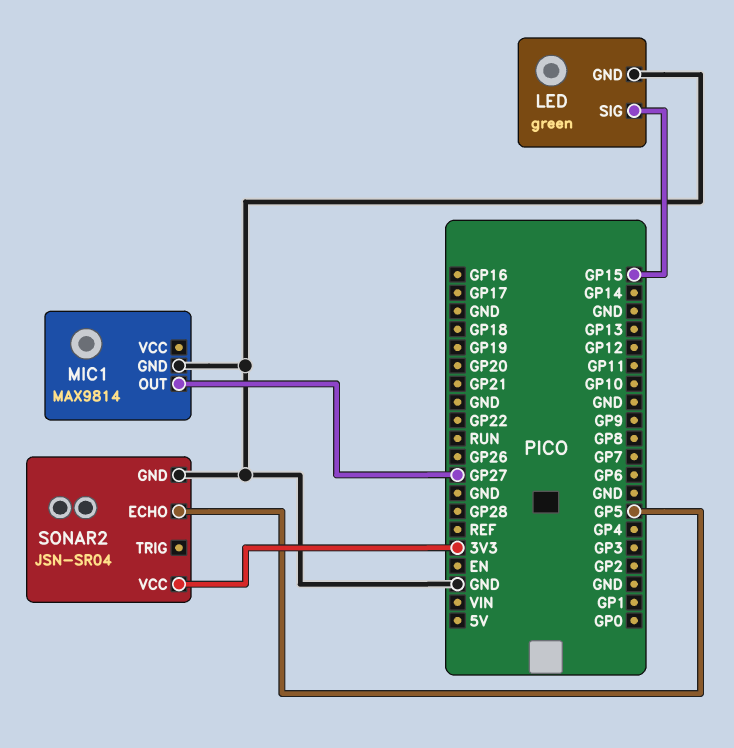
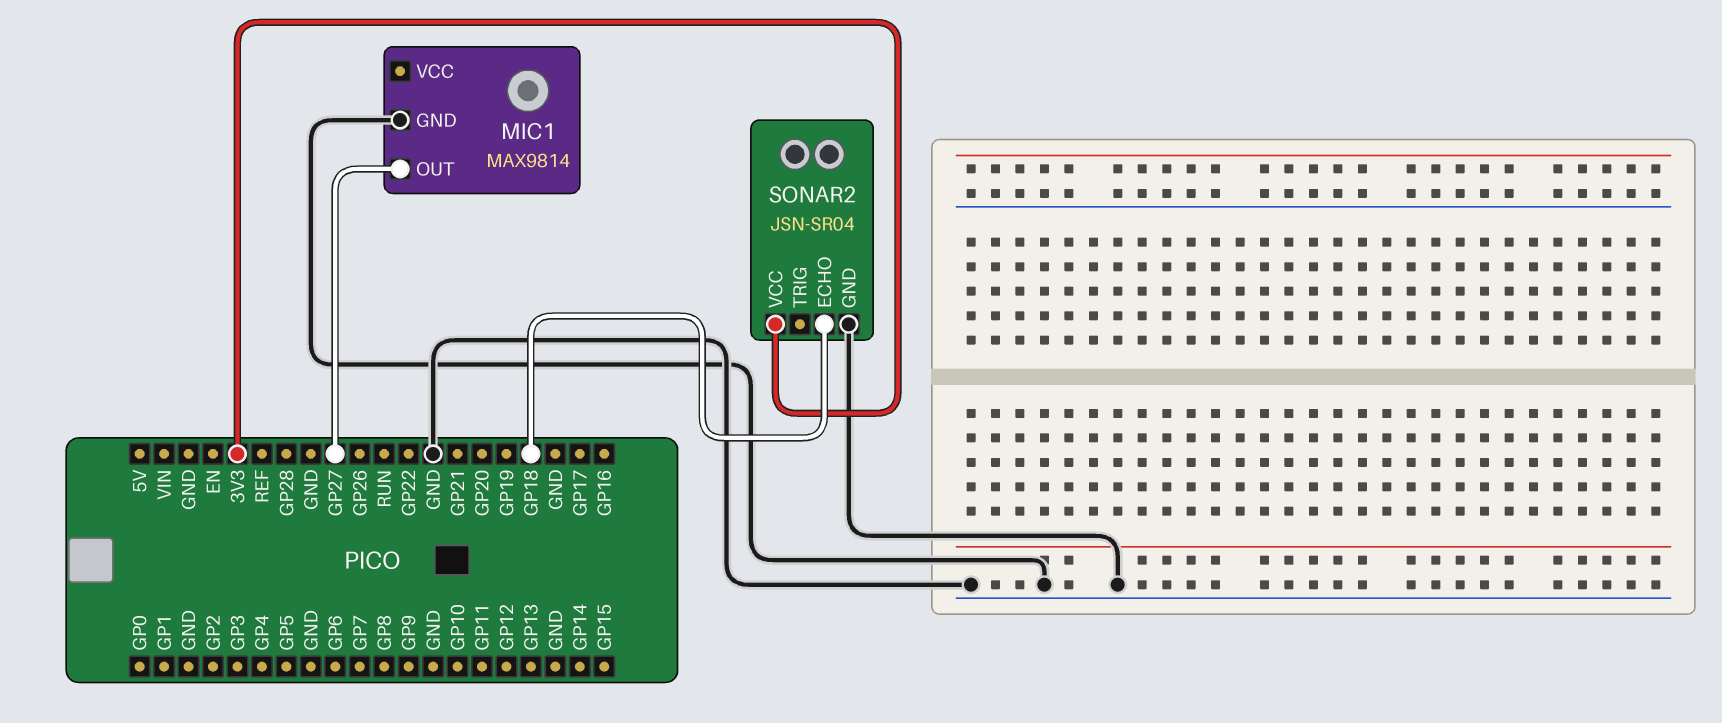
LED: green -> none
LED pin GND: GND -> none
LED pin SIG: GP15 -> none
SONAR2 pin ECHO: GP5 -> GP18

